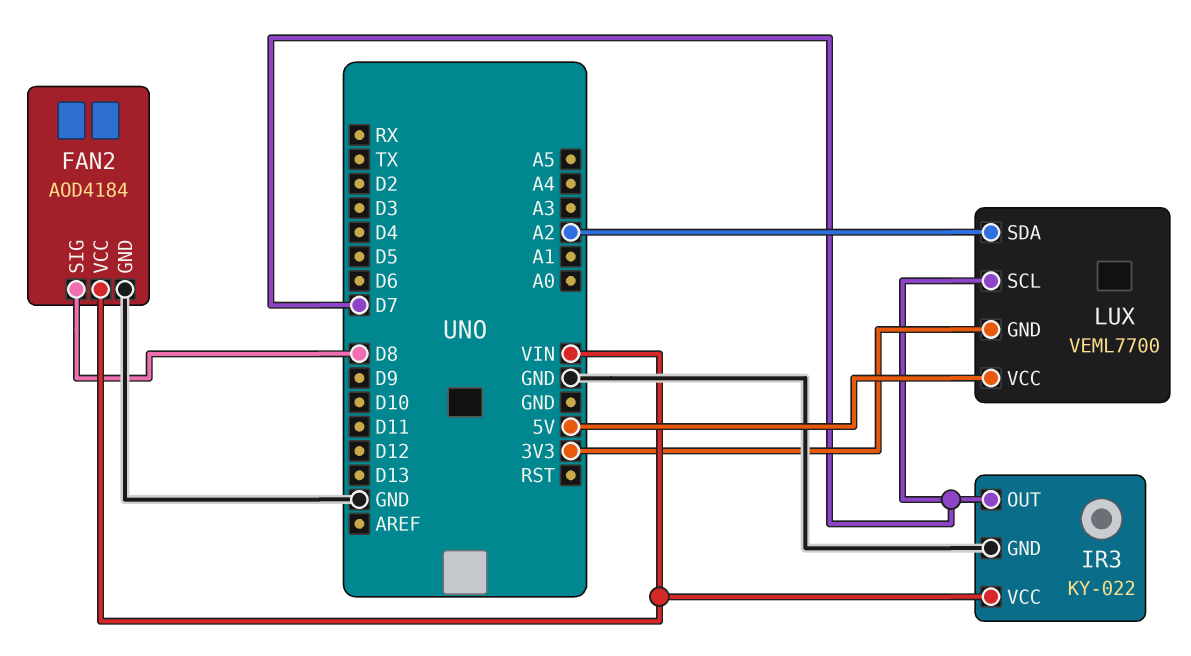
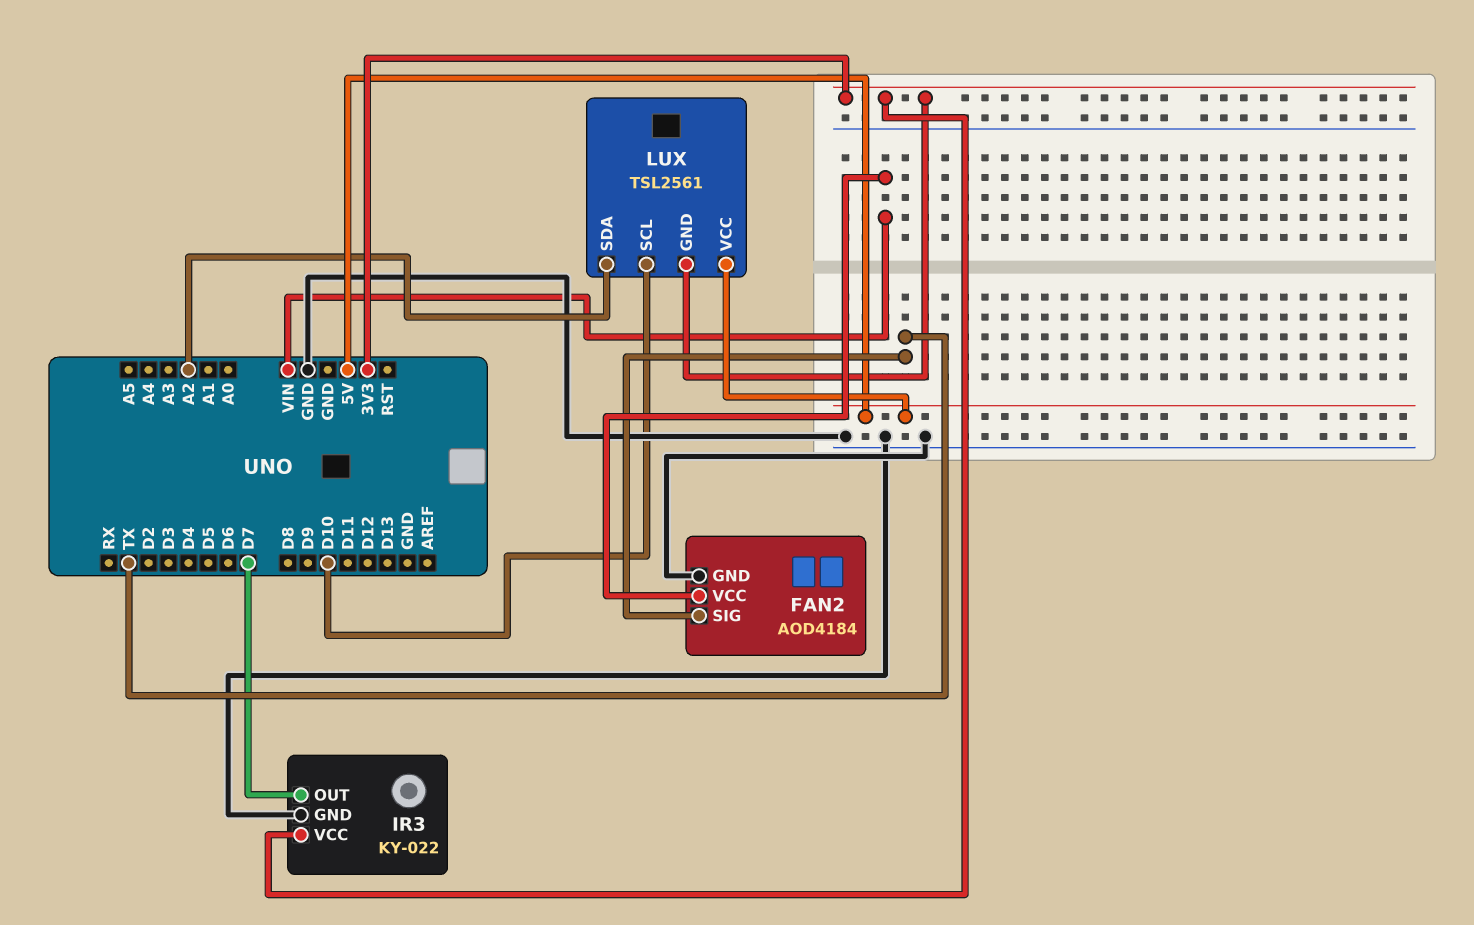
FAN2 pin SIG: D8 -> TX
IR3 pin VCC: VIN -> 3V3
LUX: VEML7700 -> TSL2561
LUX pin SCL: D7 -> D10

